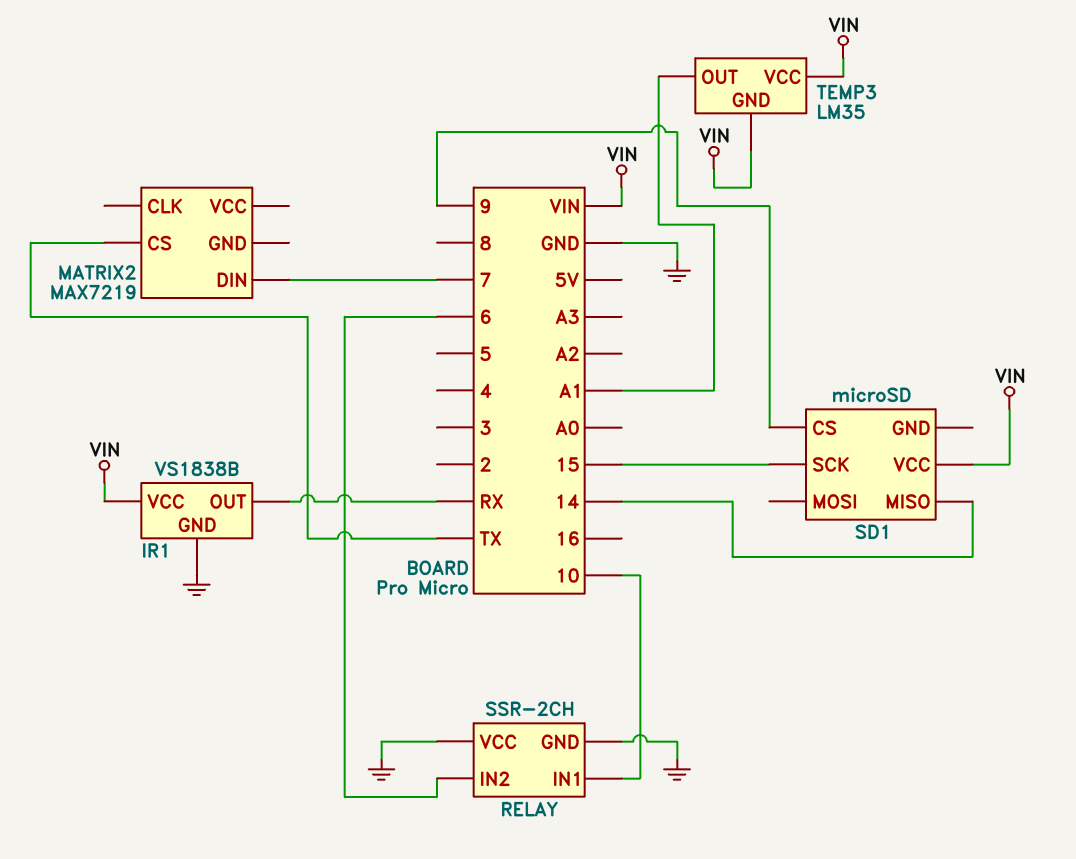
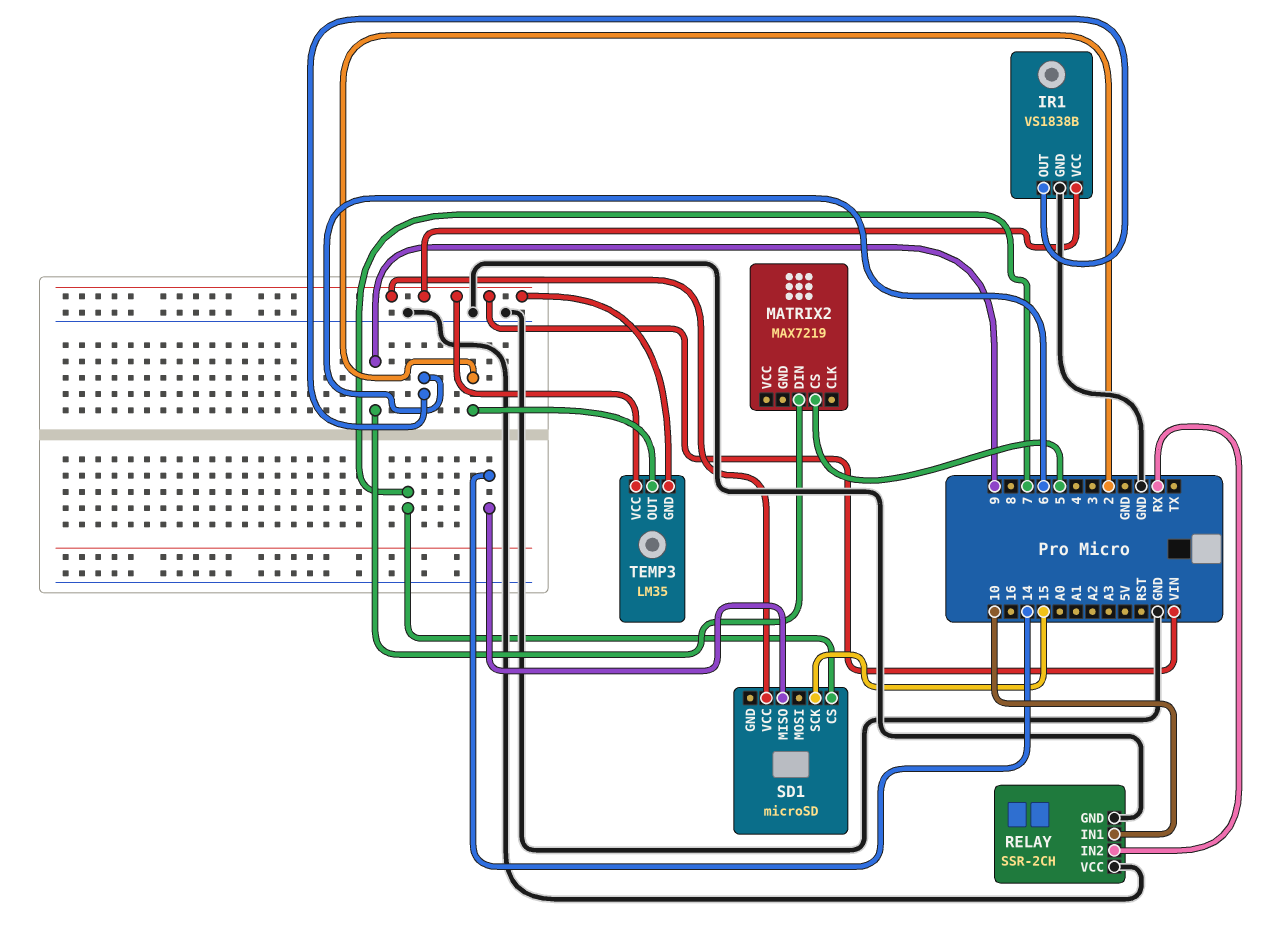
IR1 pin OUT: RX -> 6
MATRIX2 pin CS: TX -> 5
MATRIX2 pin DIN: 7 -> 9
RELAY pin IN2: 6 -> RX
SD1 pin CS: 9 -> 7
TEMP3 pin OUT: A1 -> 2

